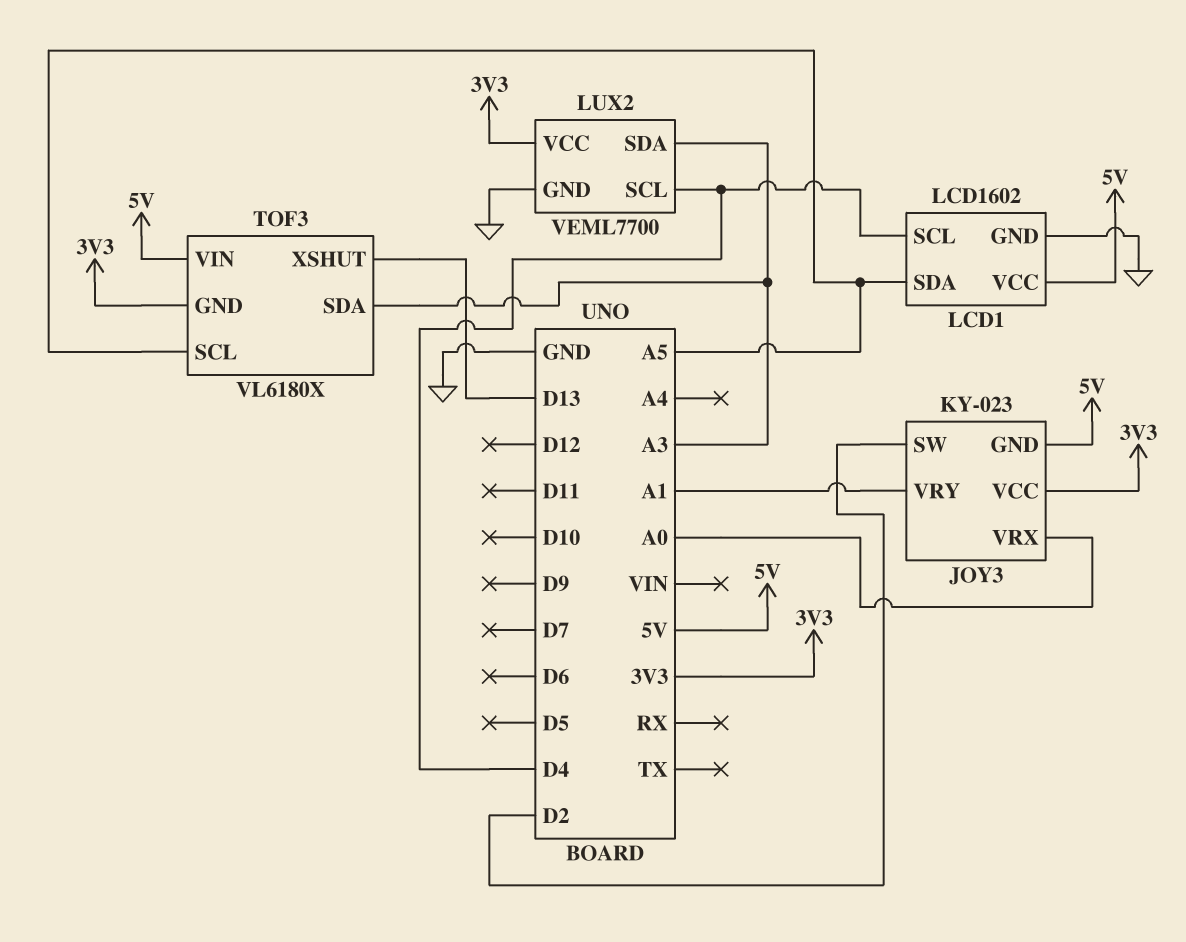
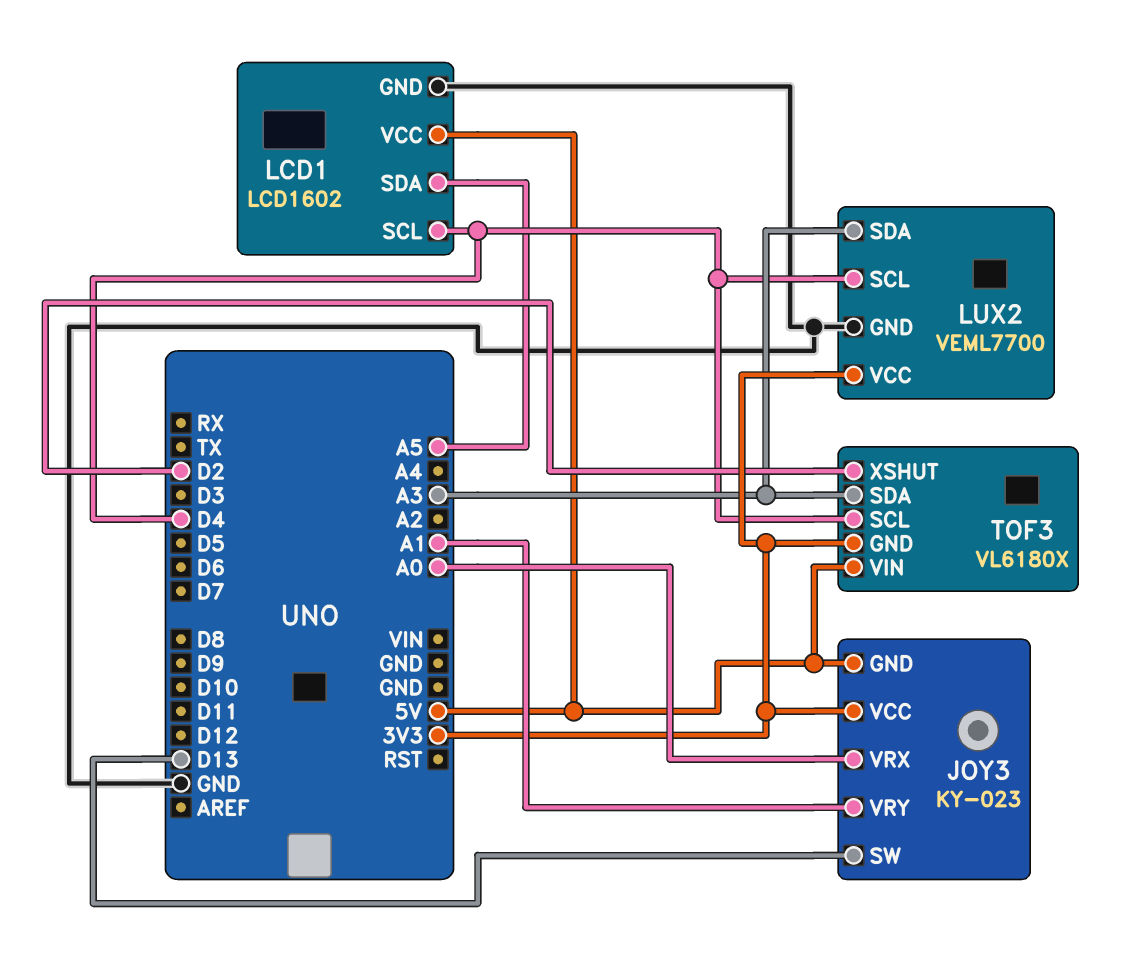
JOY3 pin SW: D2 -> D13
TOF3 pin SCL: A5 -> D4
TOF3 pin XSHUT: D13 -> D2

